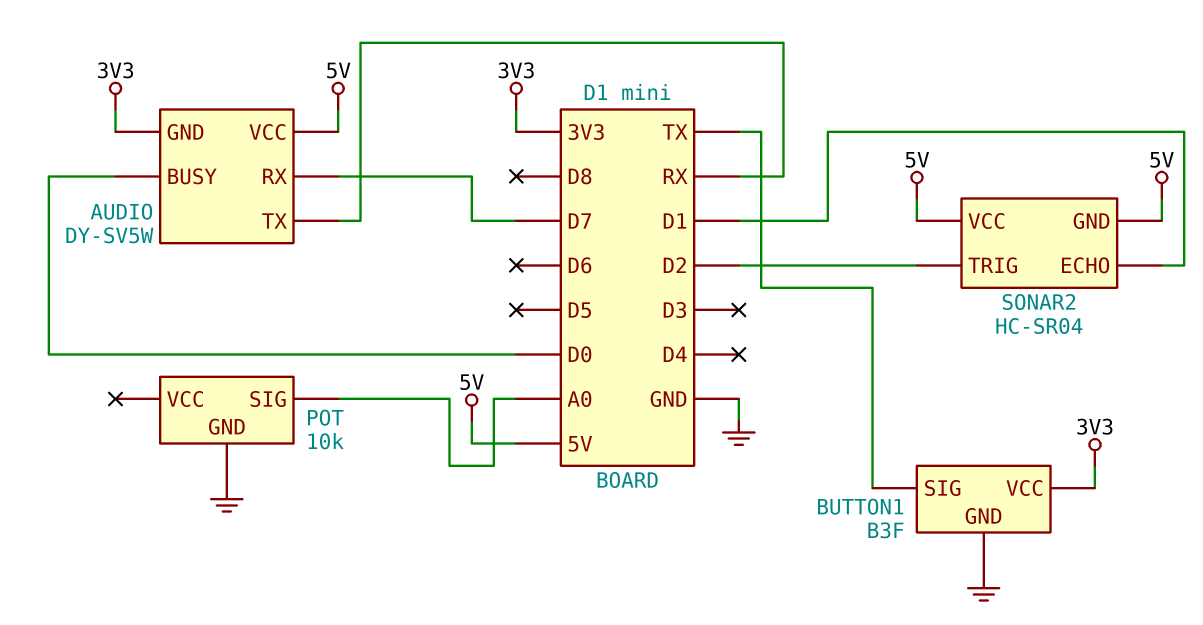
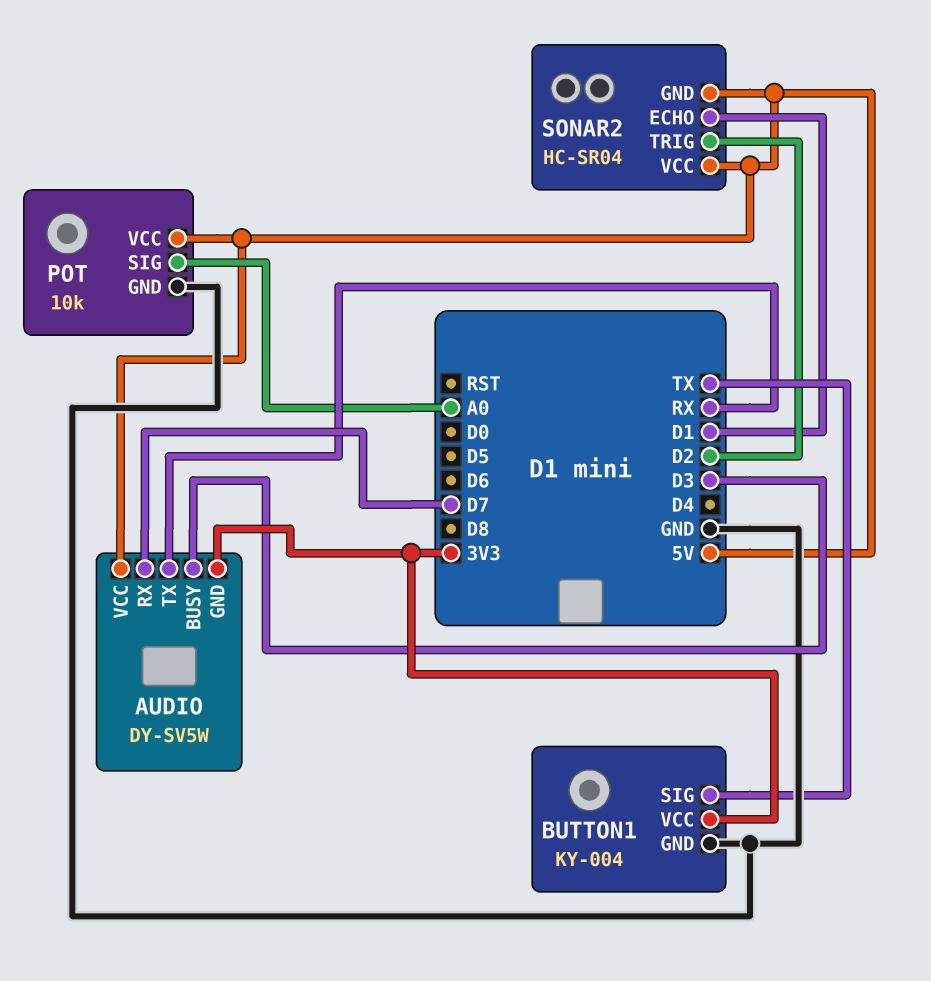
AUDIO pin BUSY: D0 -> D3
BUTTON1: B3F -> KY-004
POT pin VCC: none -> 5V

